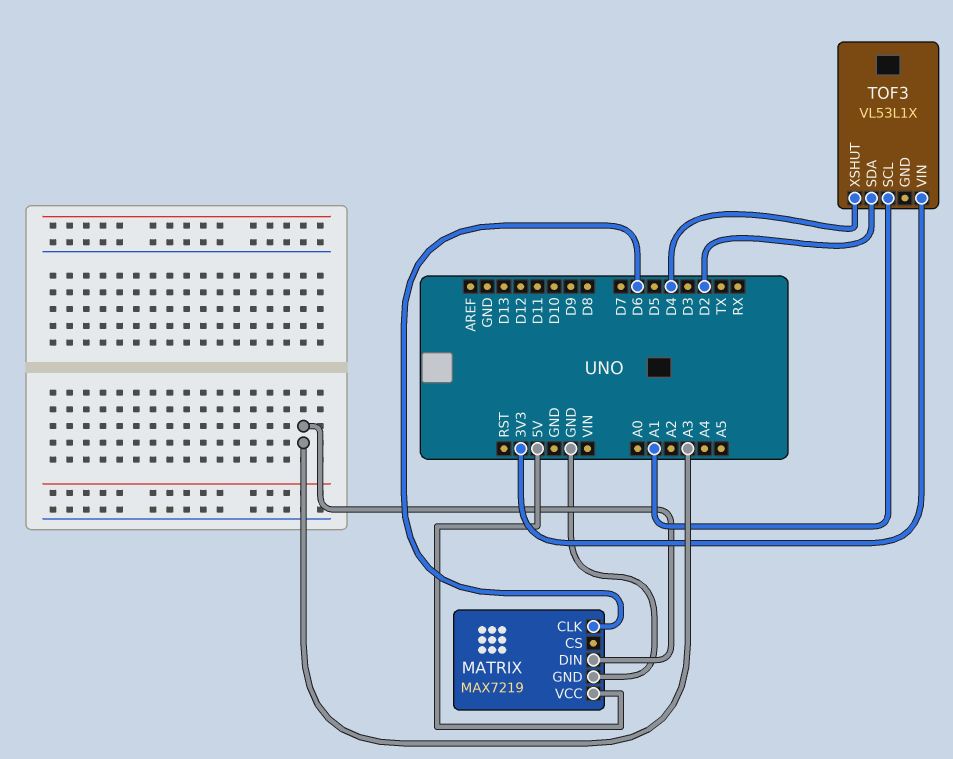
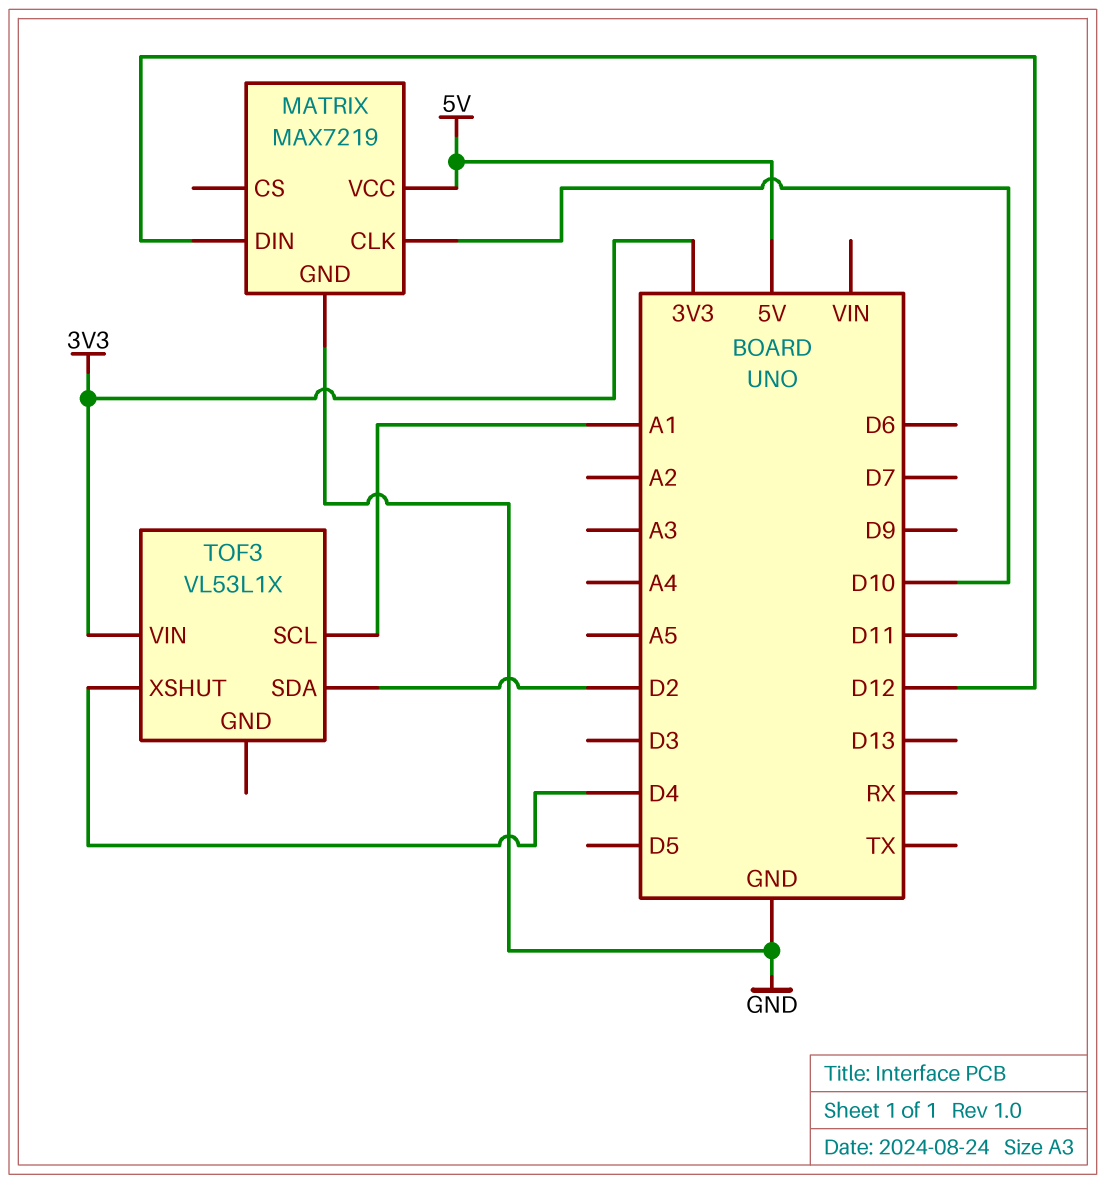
MATRIX pin CLK: D6 -> D10
MATRIX pin DIN: A3 -> D12

